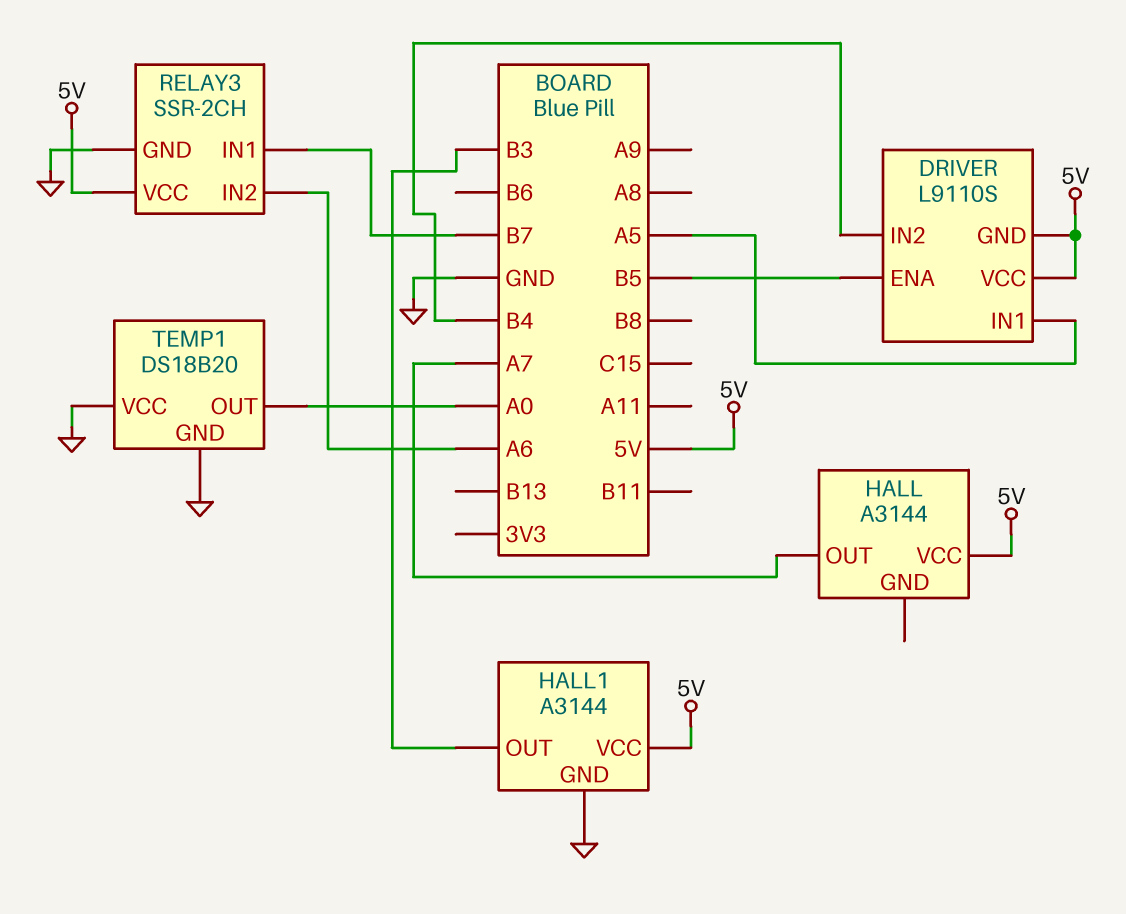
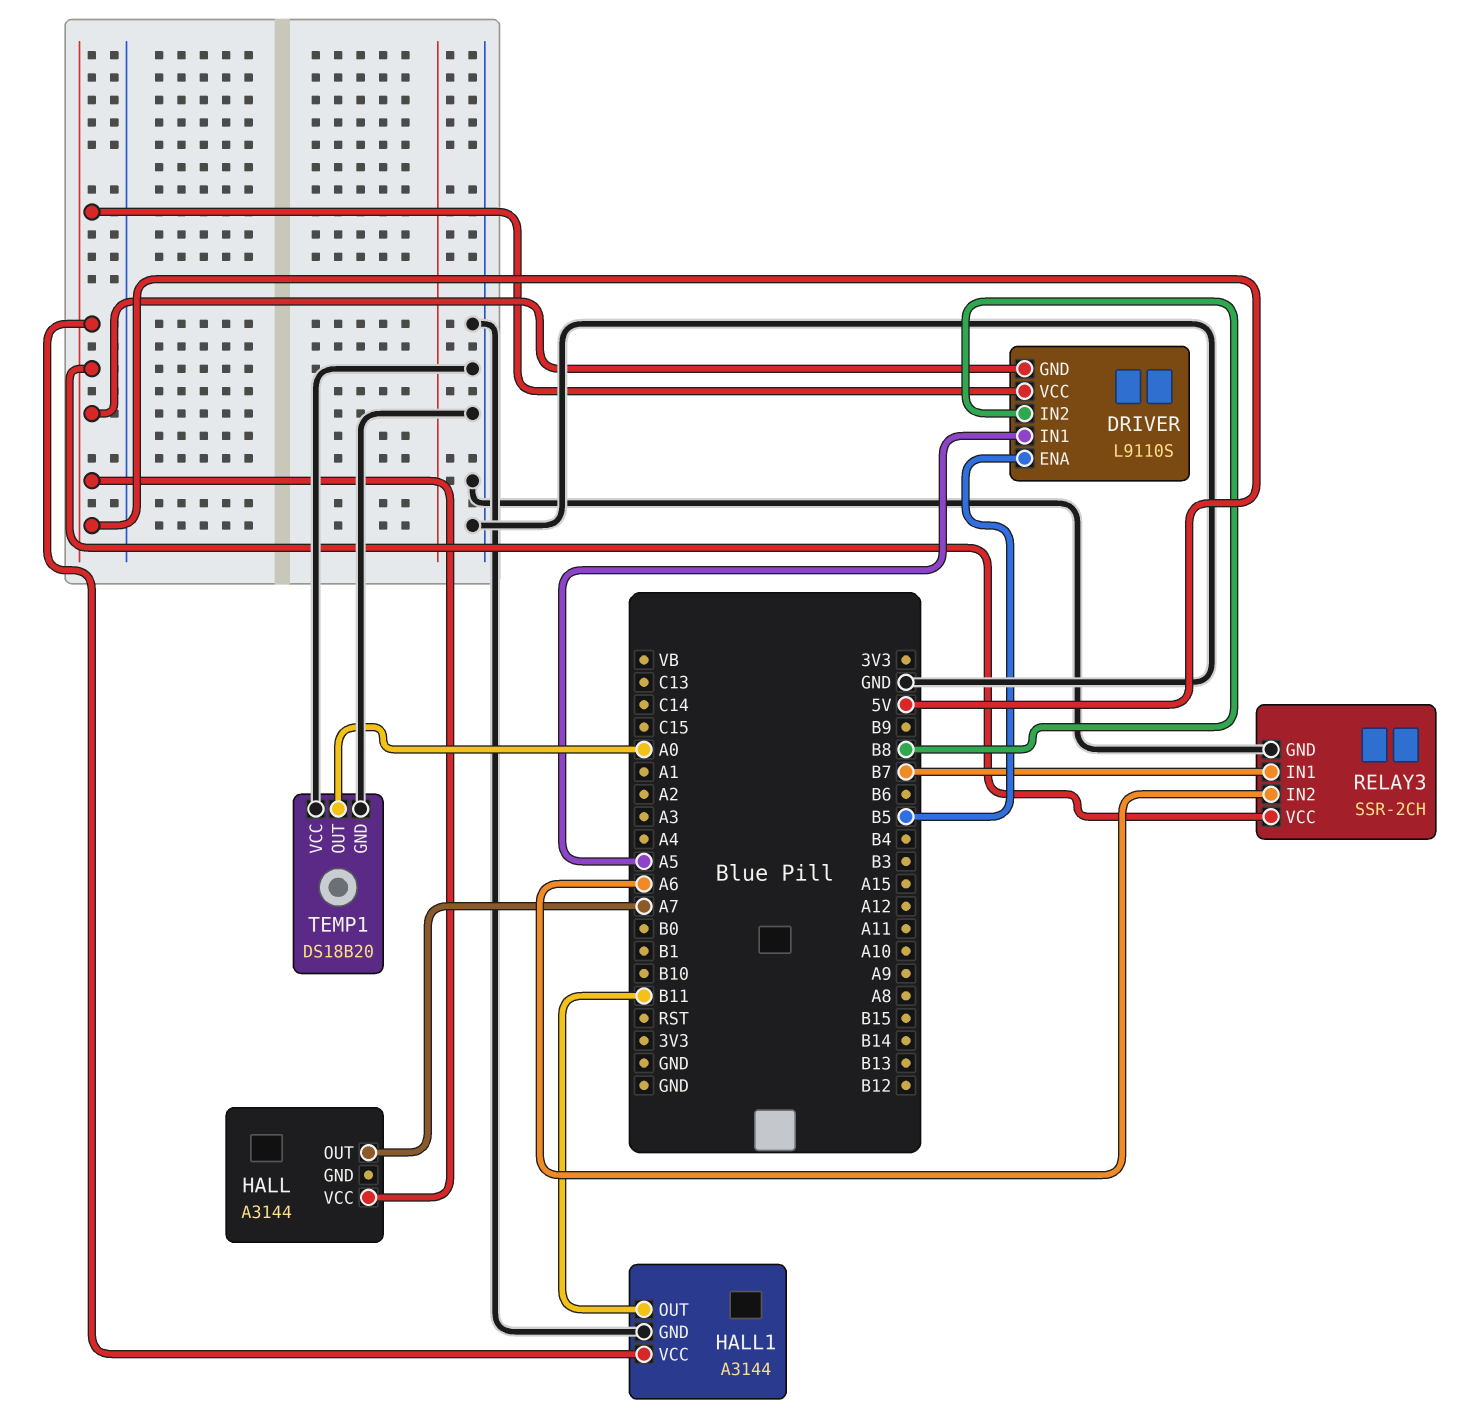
DRIVER pin IN2: B4 -> B8
HALL1 pin OUT: B3 -> B11

